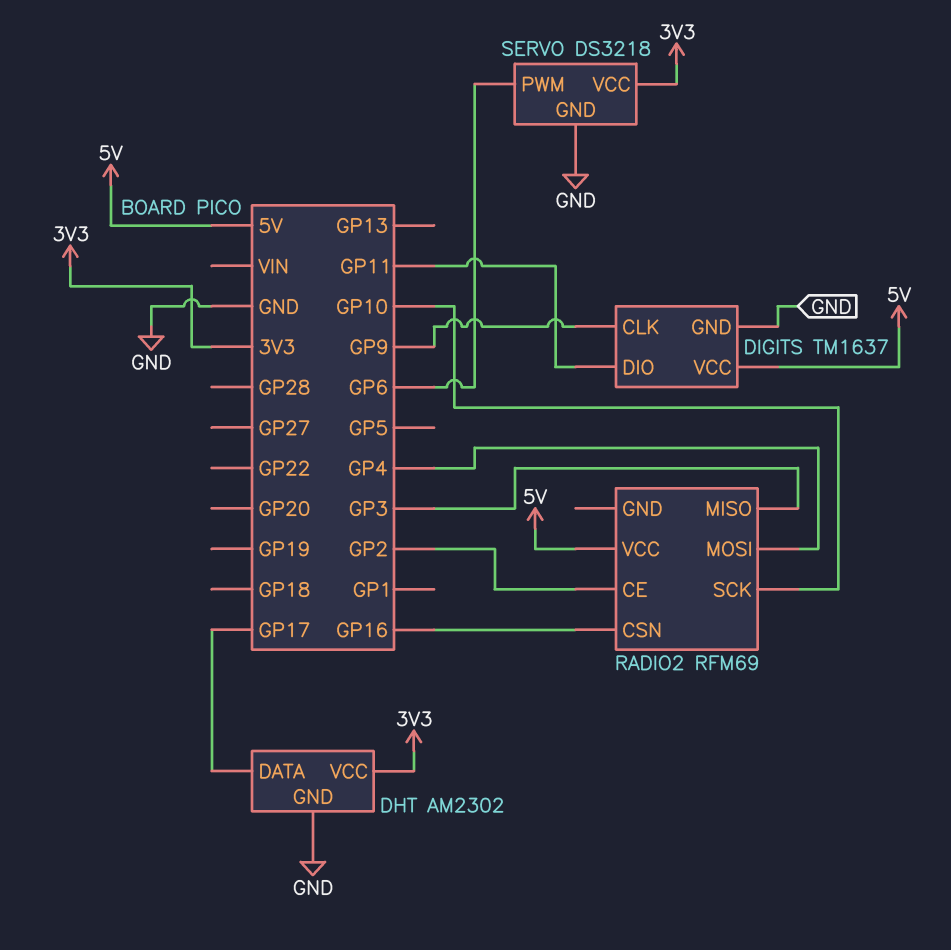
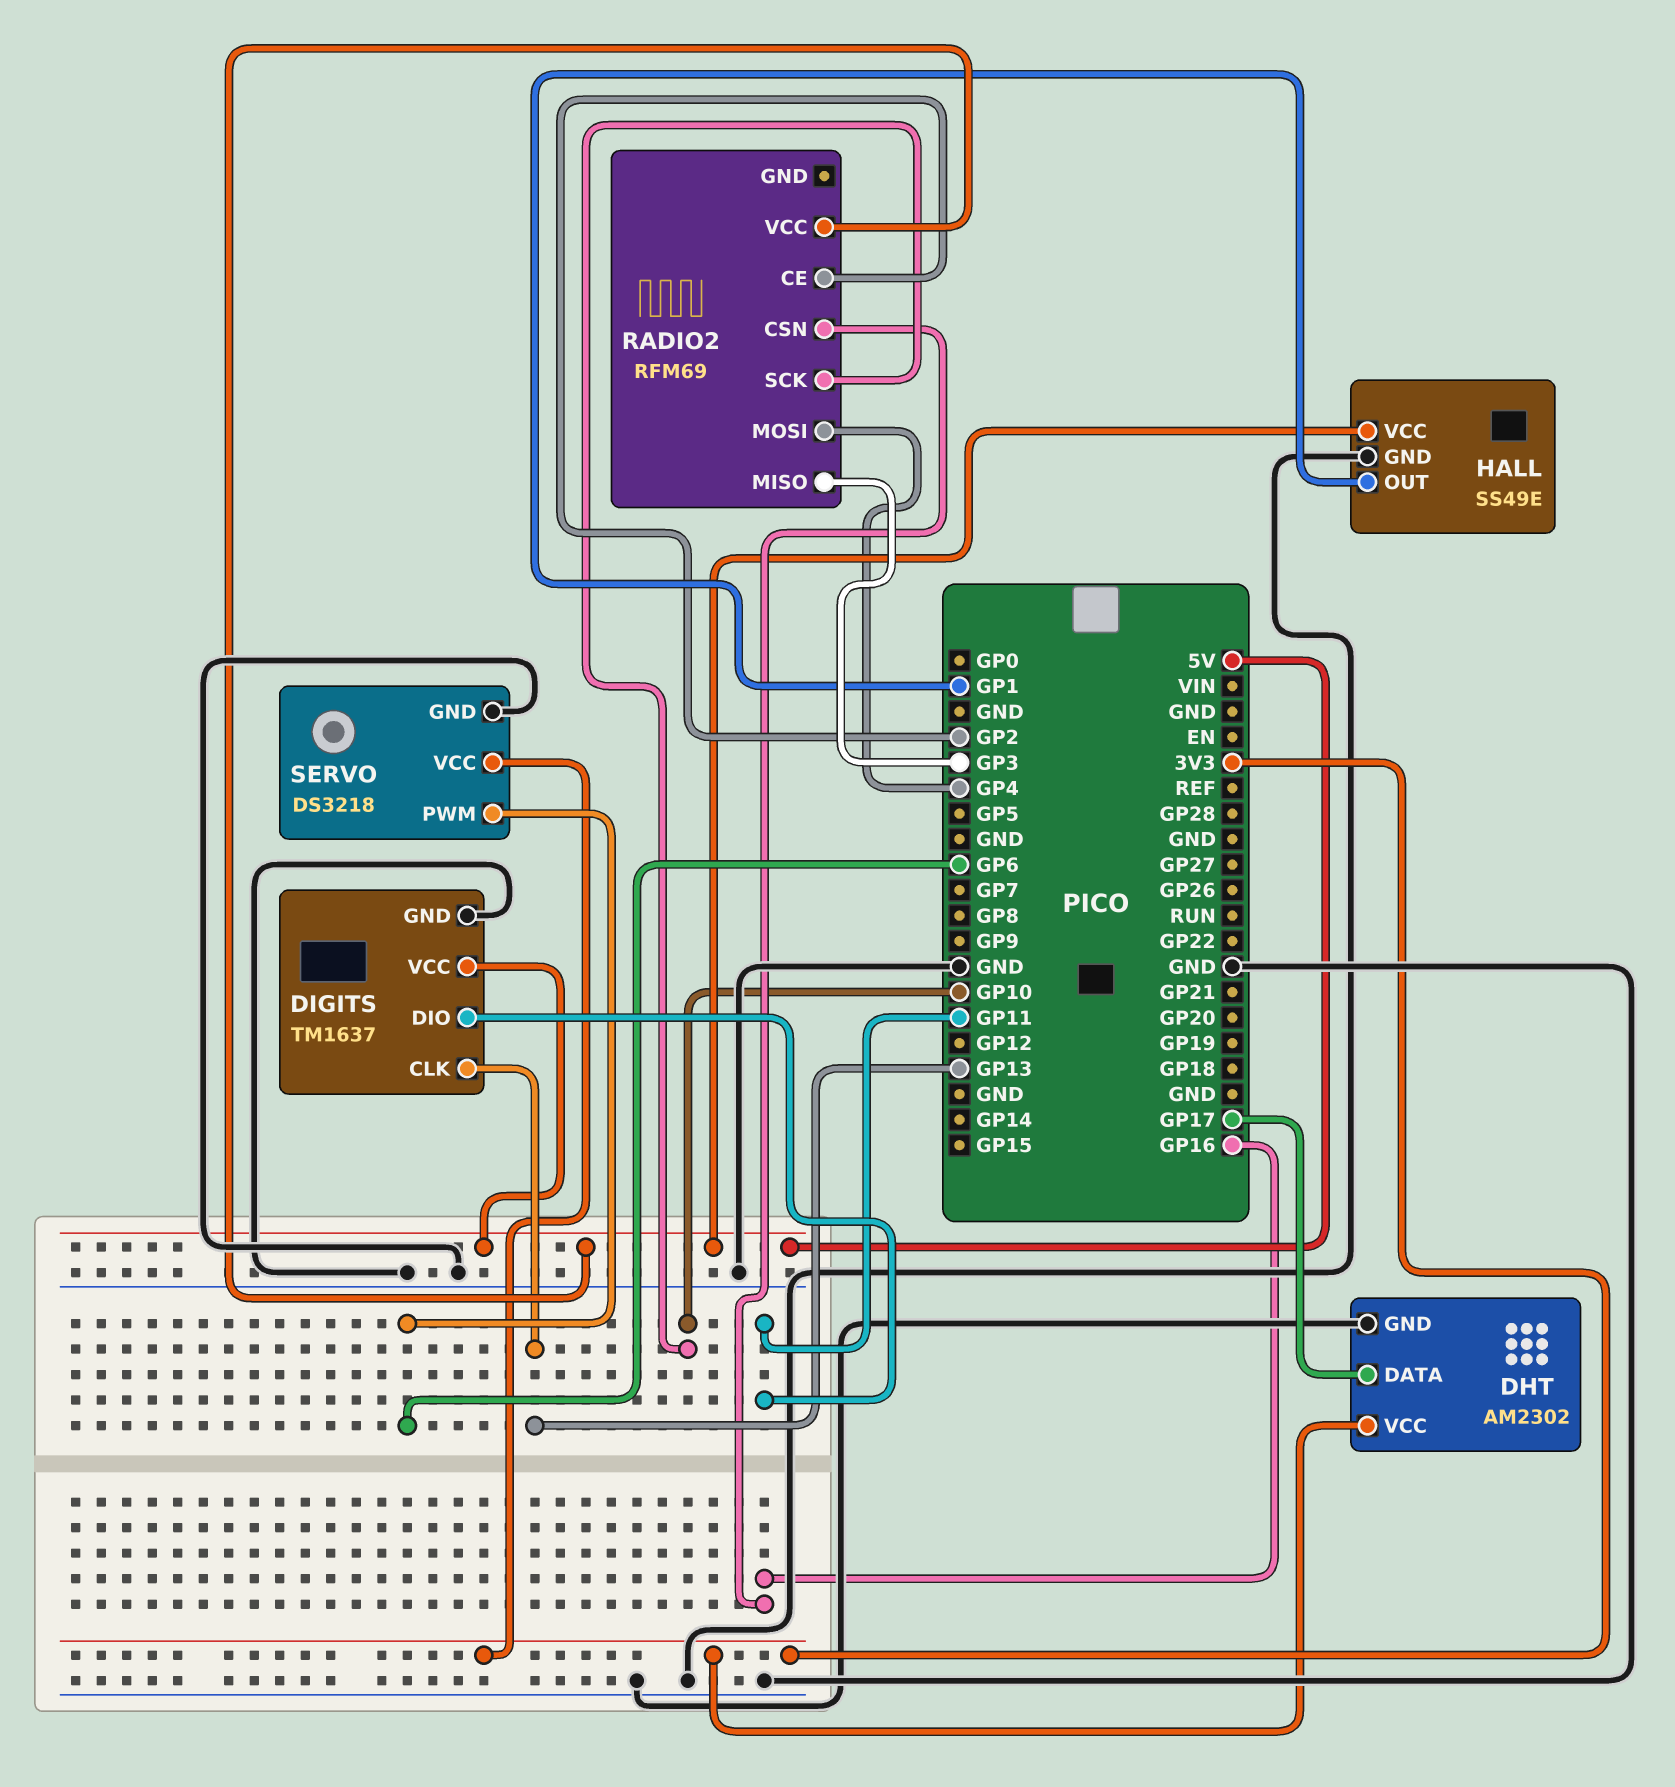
DIGITS pin CLK: GP9 -> GP13
HALL: none -> SS49E
HALL pin GND: none -> GND
HALL pin OUT: none -> GP1
HALL pin VCC: none -> 5V

